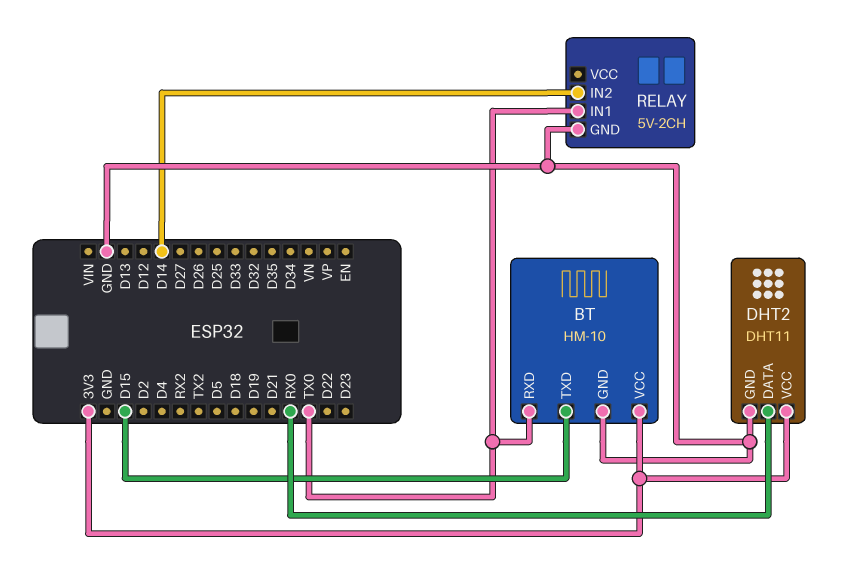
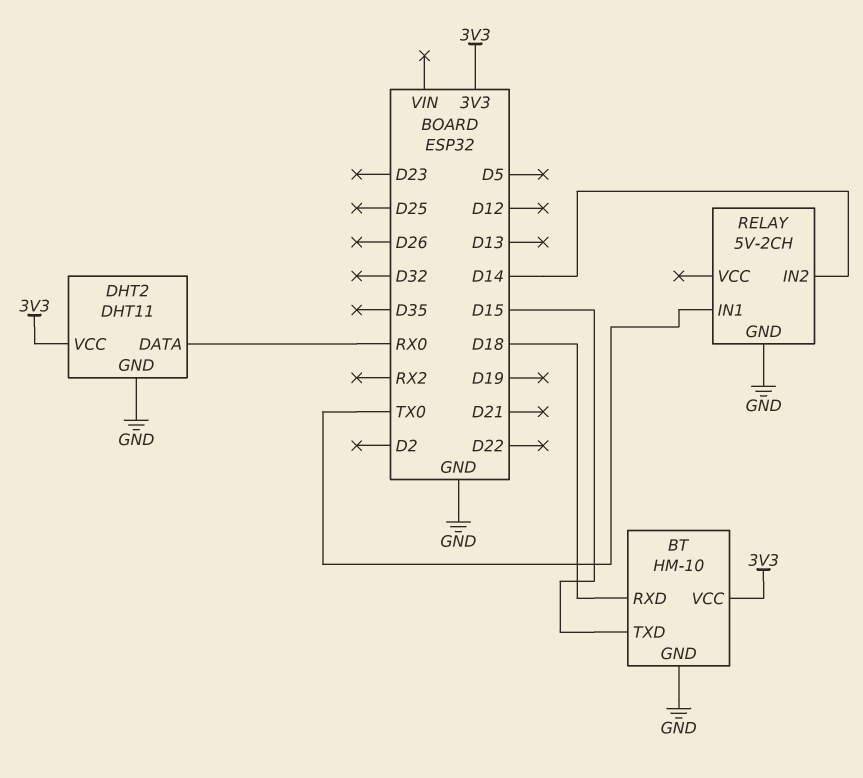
BT pin RXD: TX0 -> D18

